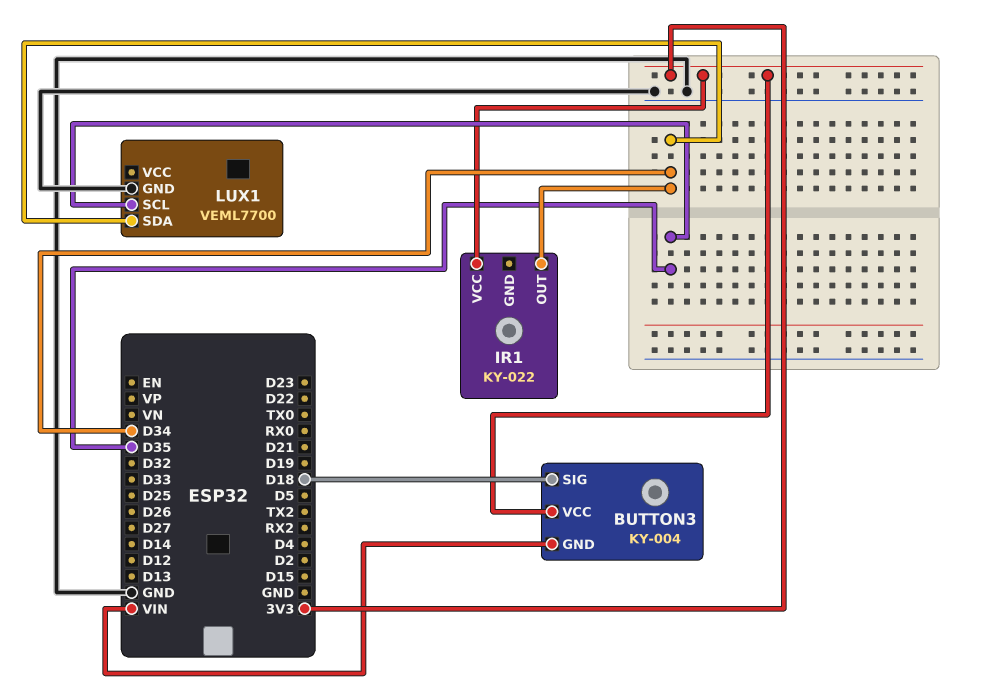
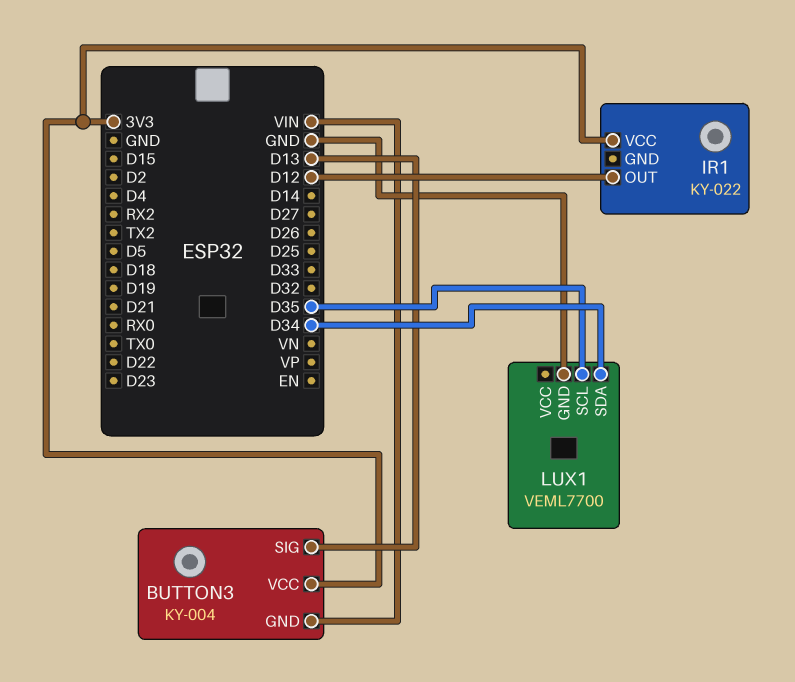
BUTTON3 pin SIG: D18 -> D13
IR1 pin OUT: D34 -> D12

